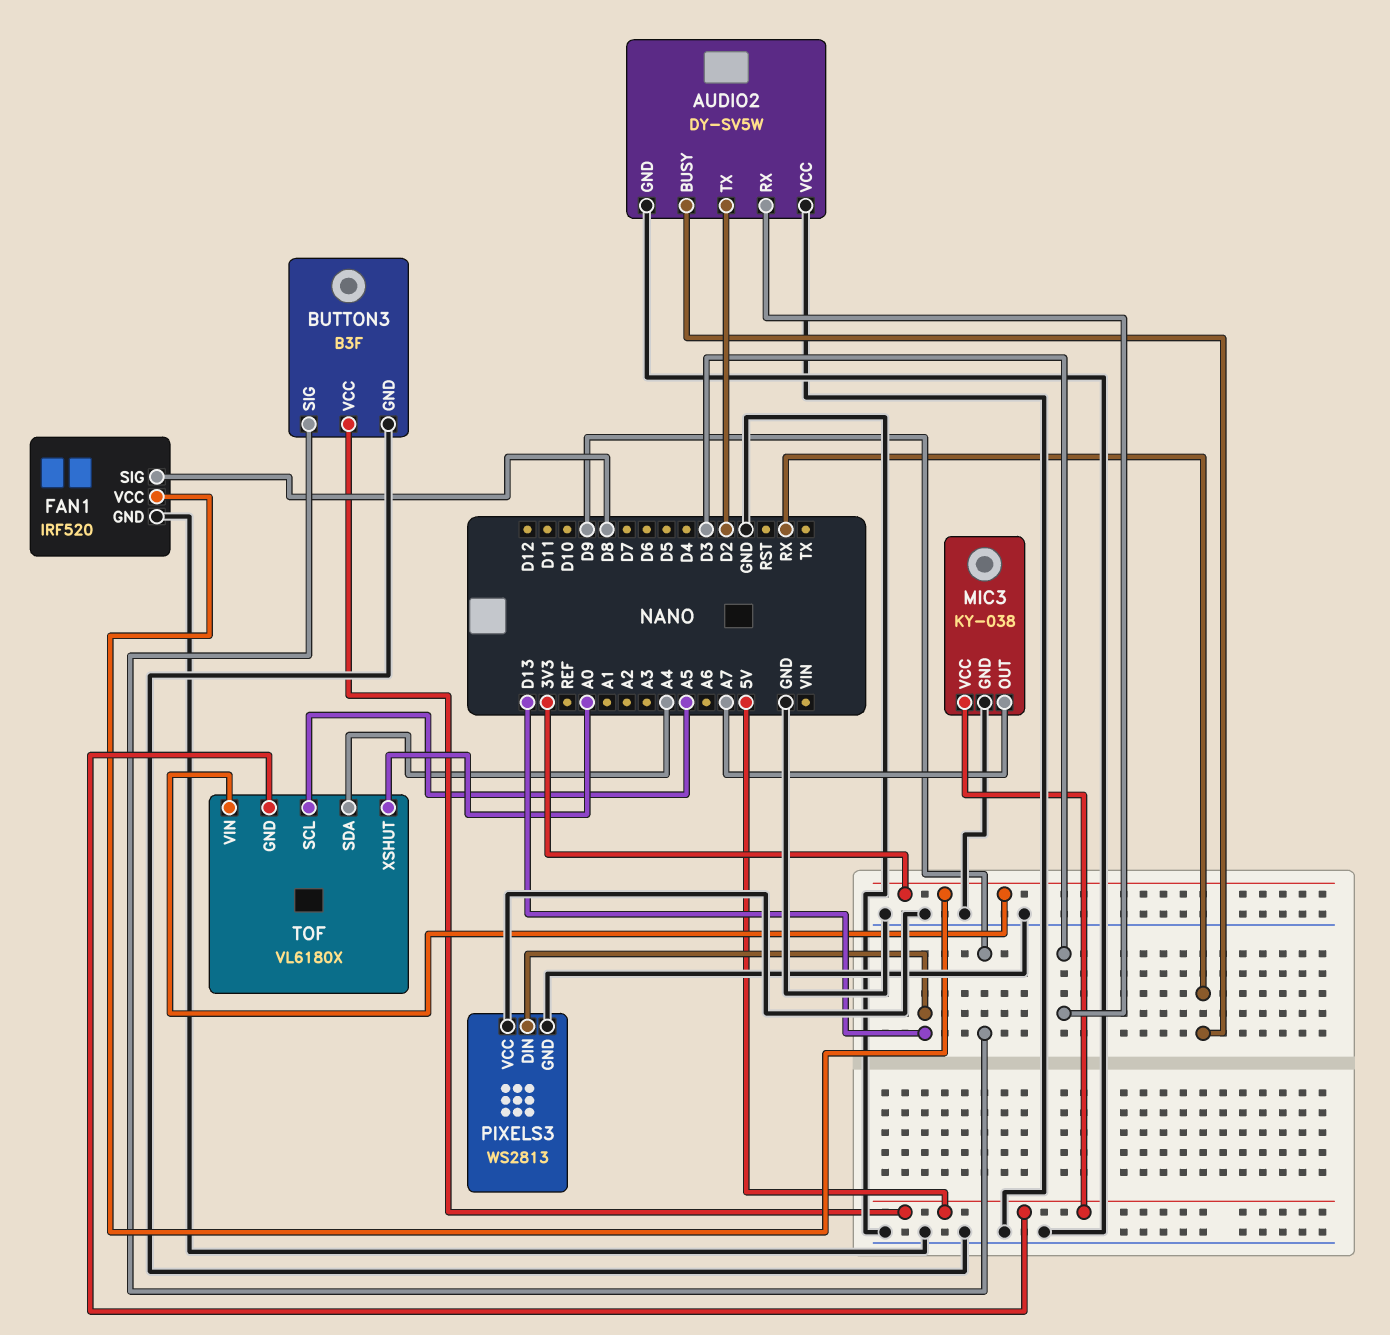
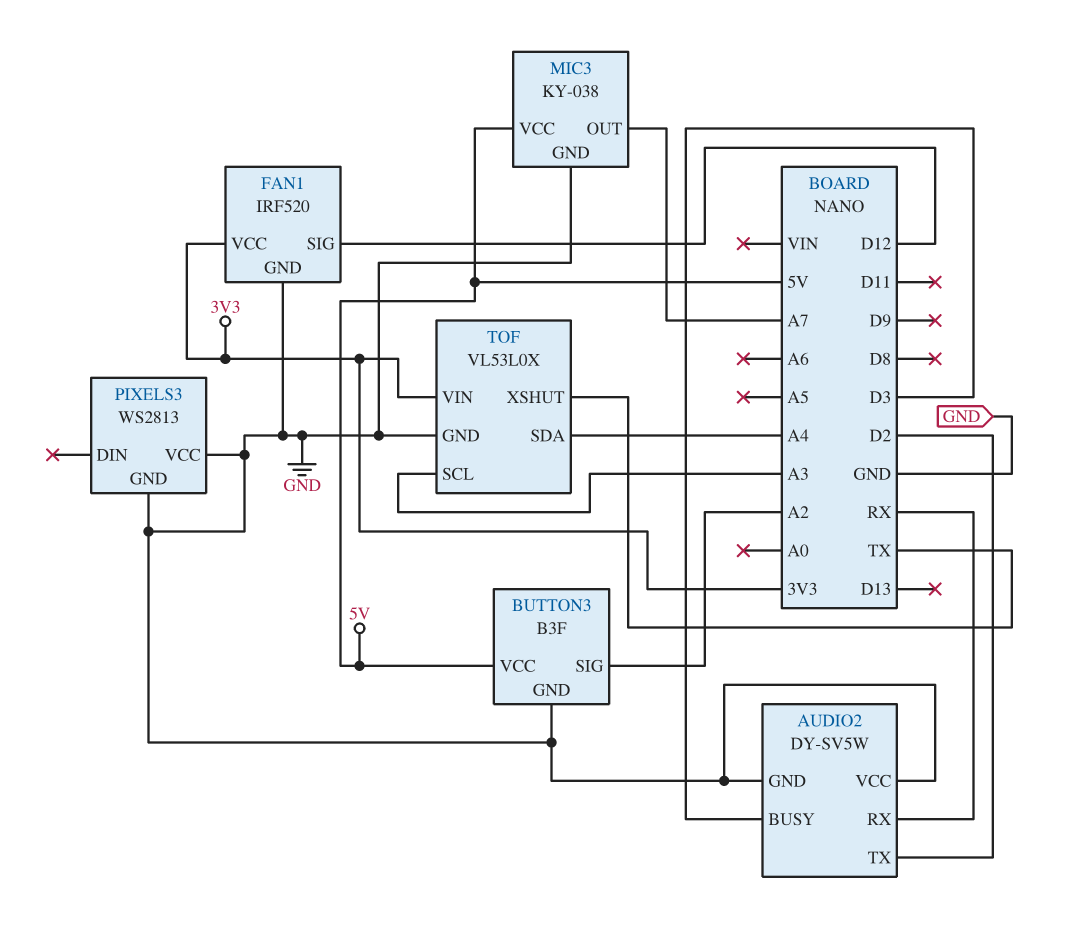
AUDIO2 pin BUSY: RX -> D3
AUDIO2 pin RX: D3 -> RX
BUTTON3 pin SIG: D9 -> A2
FAN1 pin SIG: D8 -> D12
PIXELS3 pin DIN: D13 -> none
TOF: VL6180X -> VL53L0X
TOF pin GND: 5V -> GND
TOF pin SCL: A5 -> A3
TOF pin XSHUT: A0 -> TX

